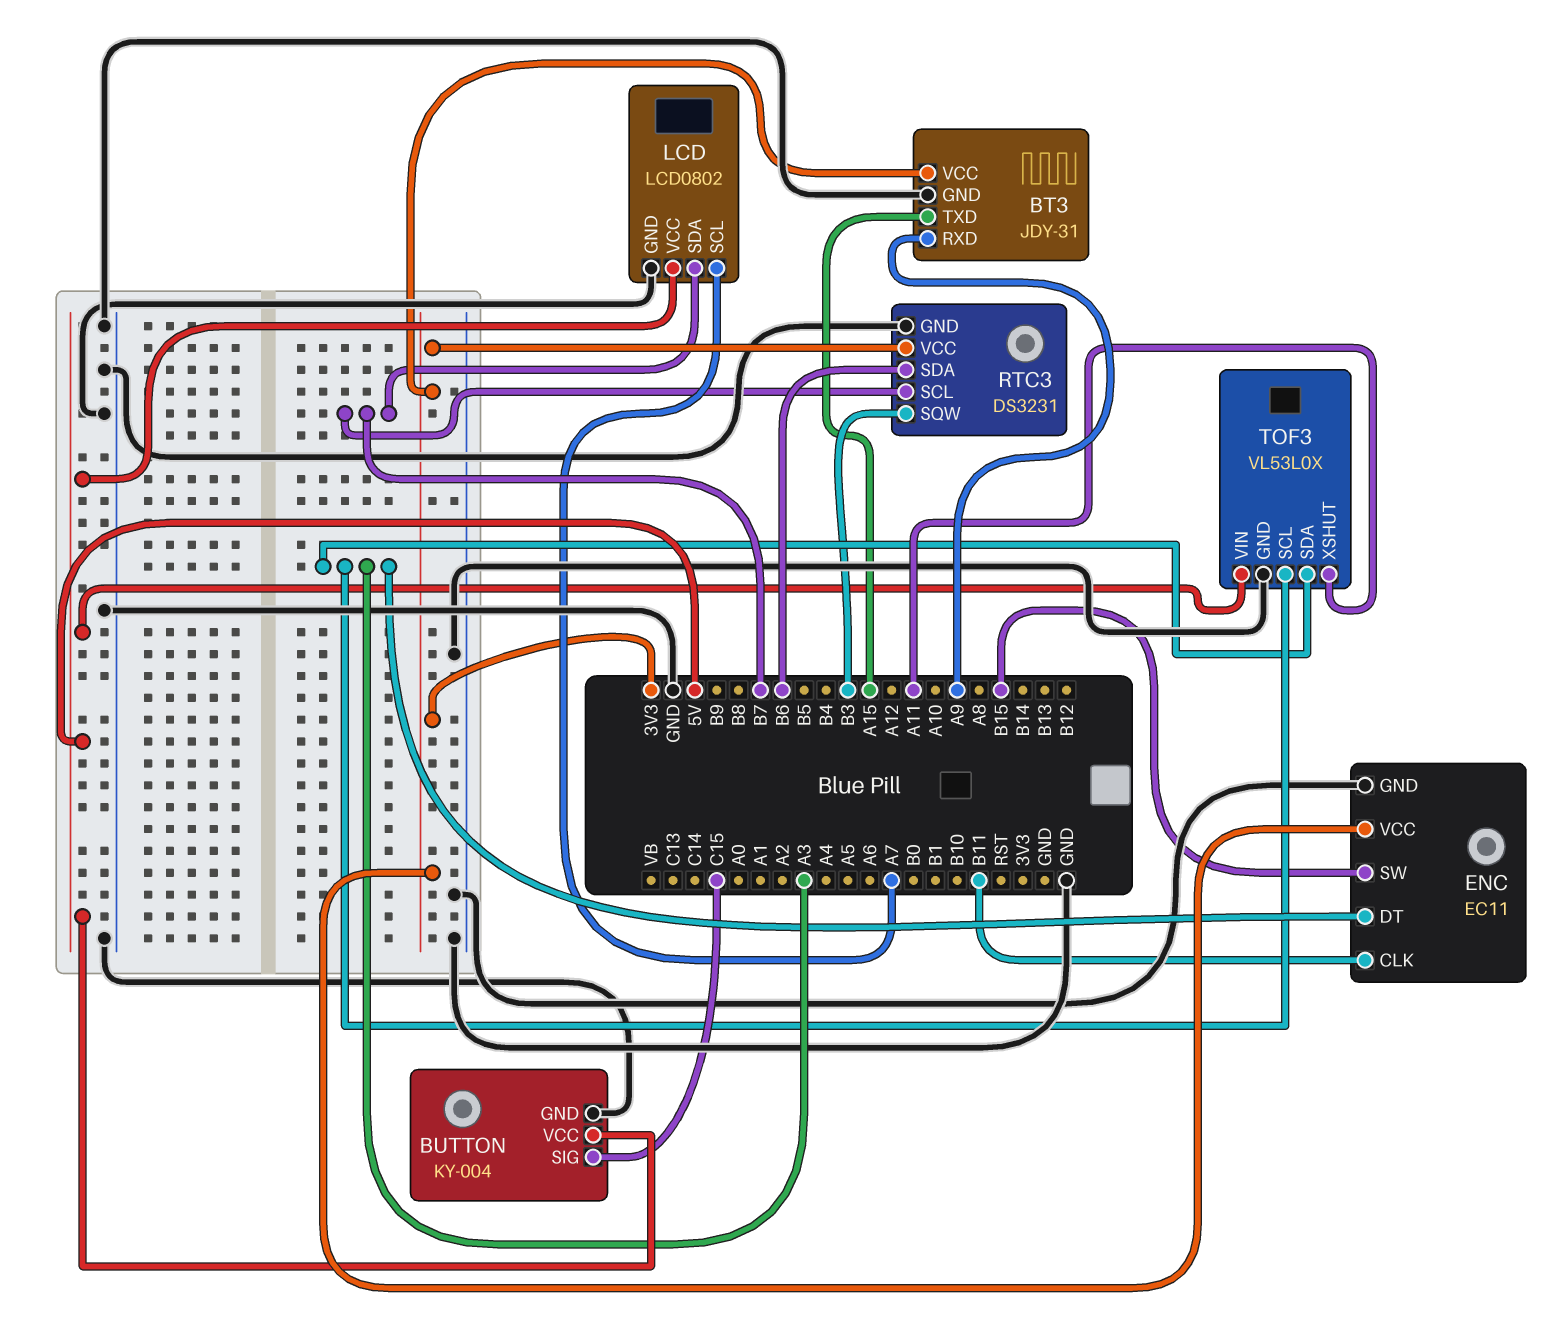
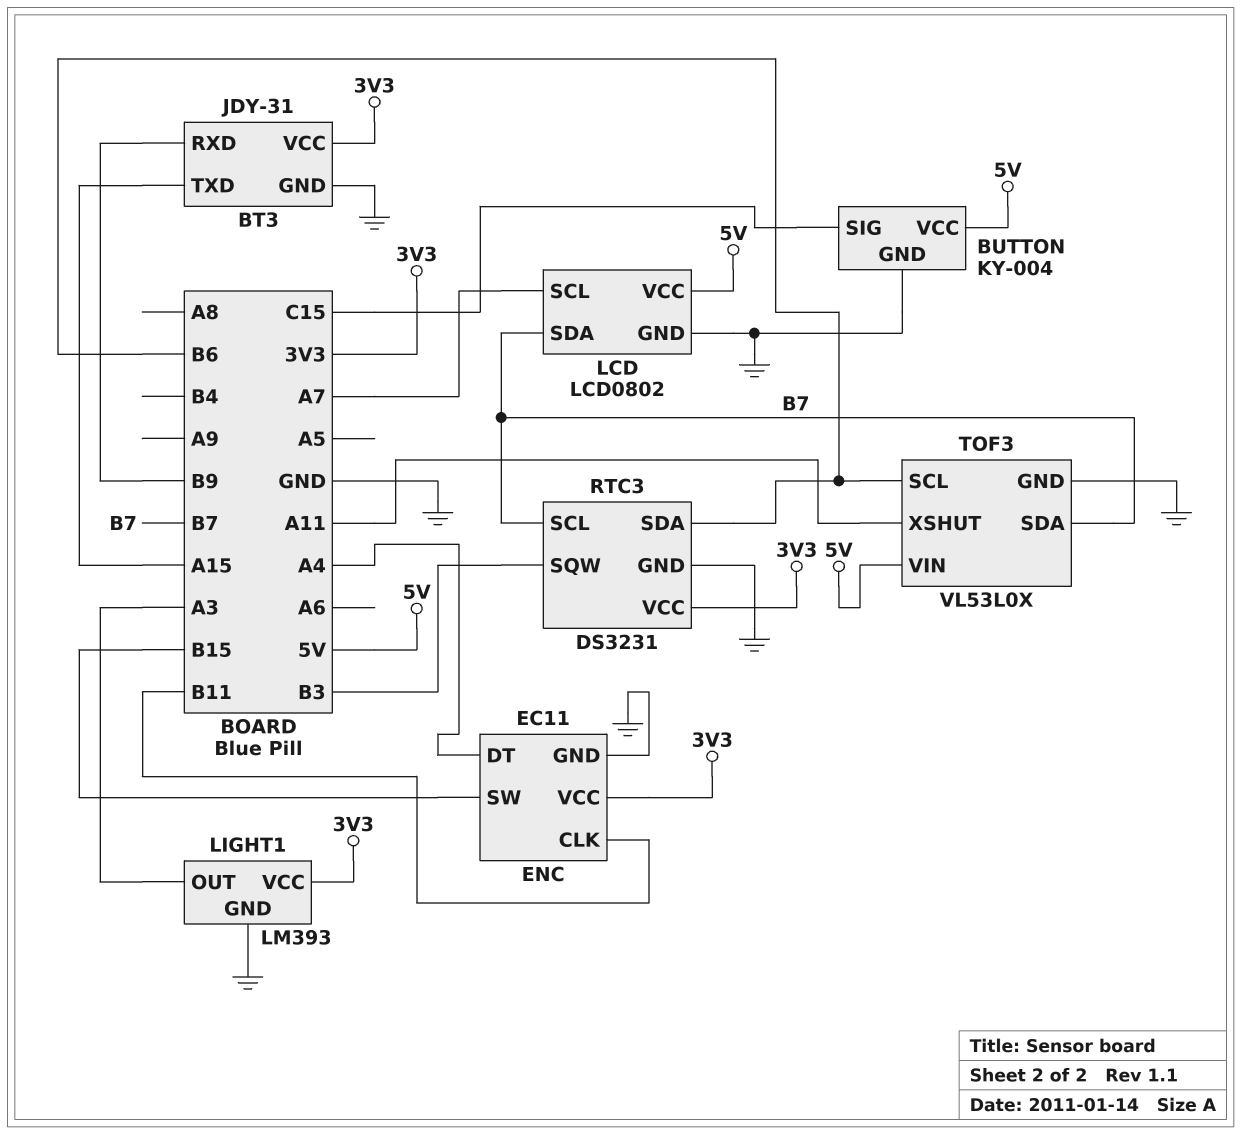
BT3 pin RXD: A9 -> B9
ENC pin DT: A3 -> A4
LIGHT1: none -> LM393
LIGHT1 pin GND: none -> GND
LIGHT1 pin OUT: none -> A3
LIGHT1 pin VCC: none -> 3V3
TOF3 pin SCL: A3 -> B6
TOF3 pin SDA: A3 -> B7

